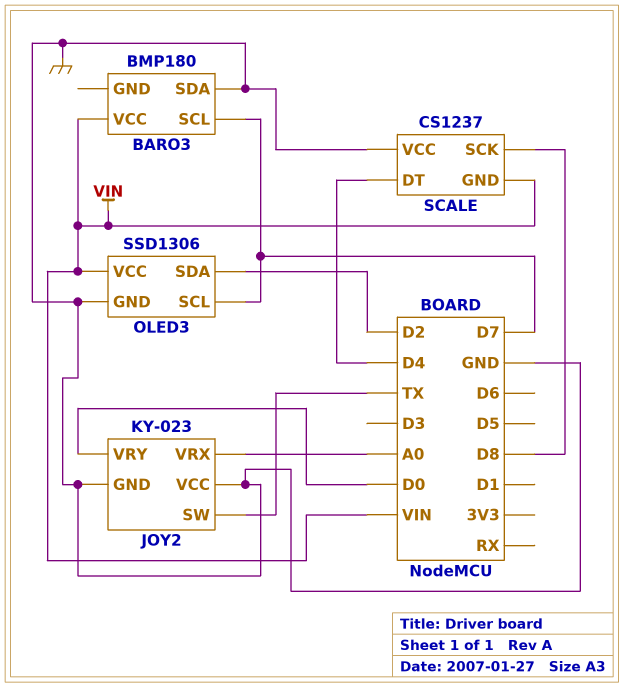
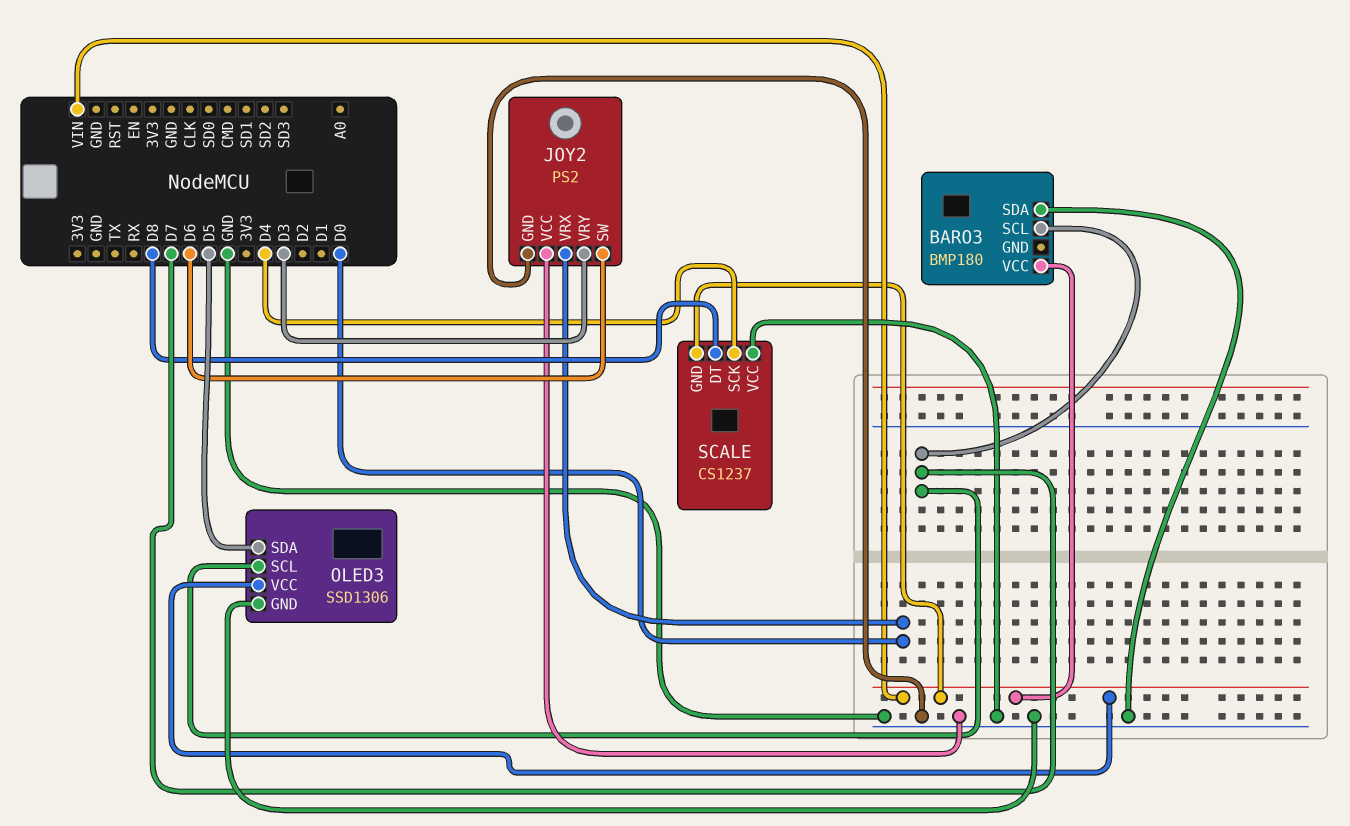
JOY2: KY-023 -> PS2
JOY2 pin SW: TX -> D6
JOY2 pin VRX: A0 -> D0
JOY2 pin VRY: D0 -> D3
OLED3 pin SDA: D2 -> D5
SCALE pin DT: D4 -> D8
SCALE pin SCK: D8 -> D4

